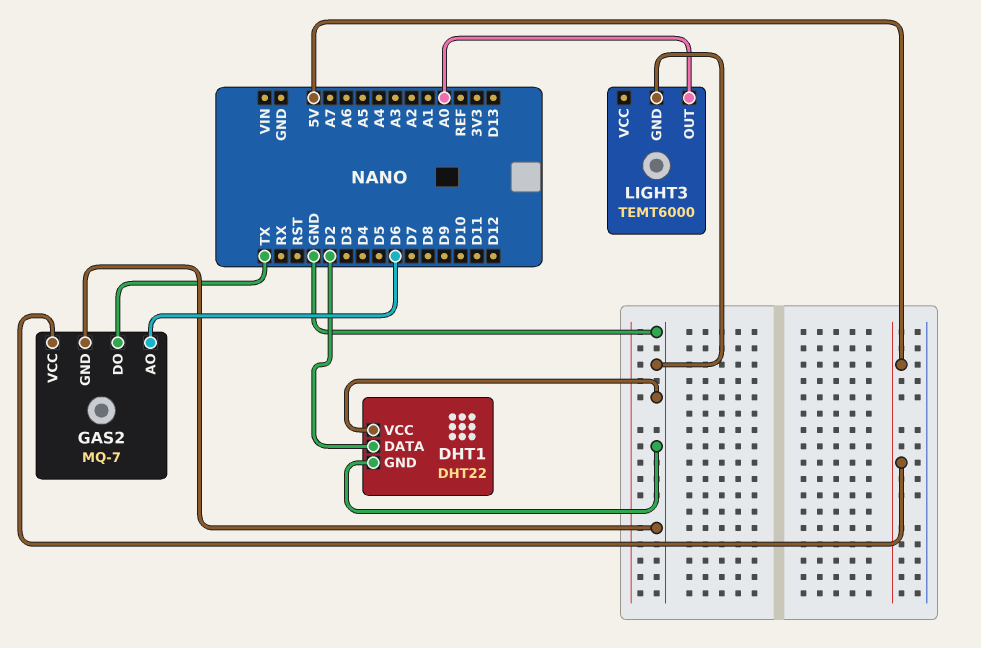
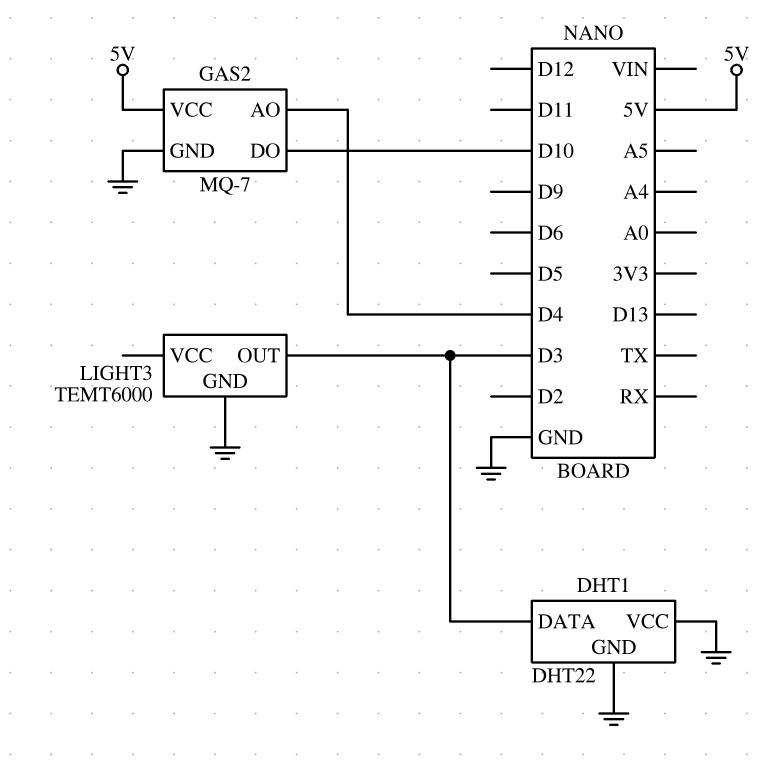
DHT1 pin DATA: D2 -> D3
GAS2 pin AO: D6 -> D4
GAS2 pin DO: TX -> D10
LIGHT3 pin OUT: A0 -> D3

